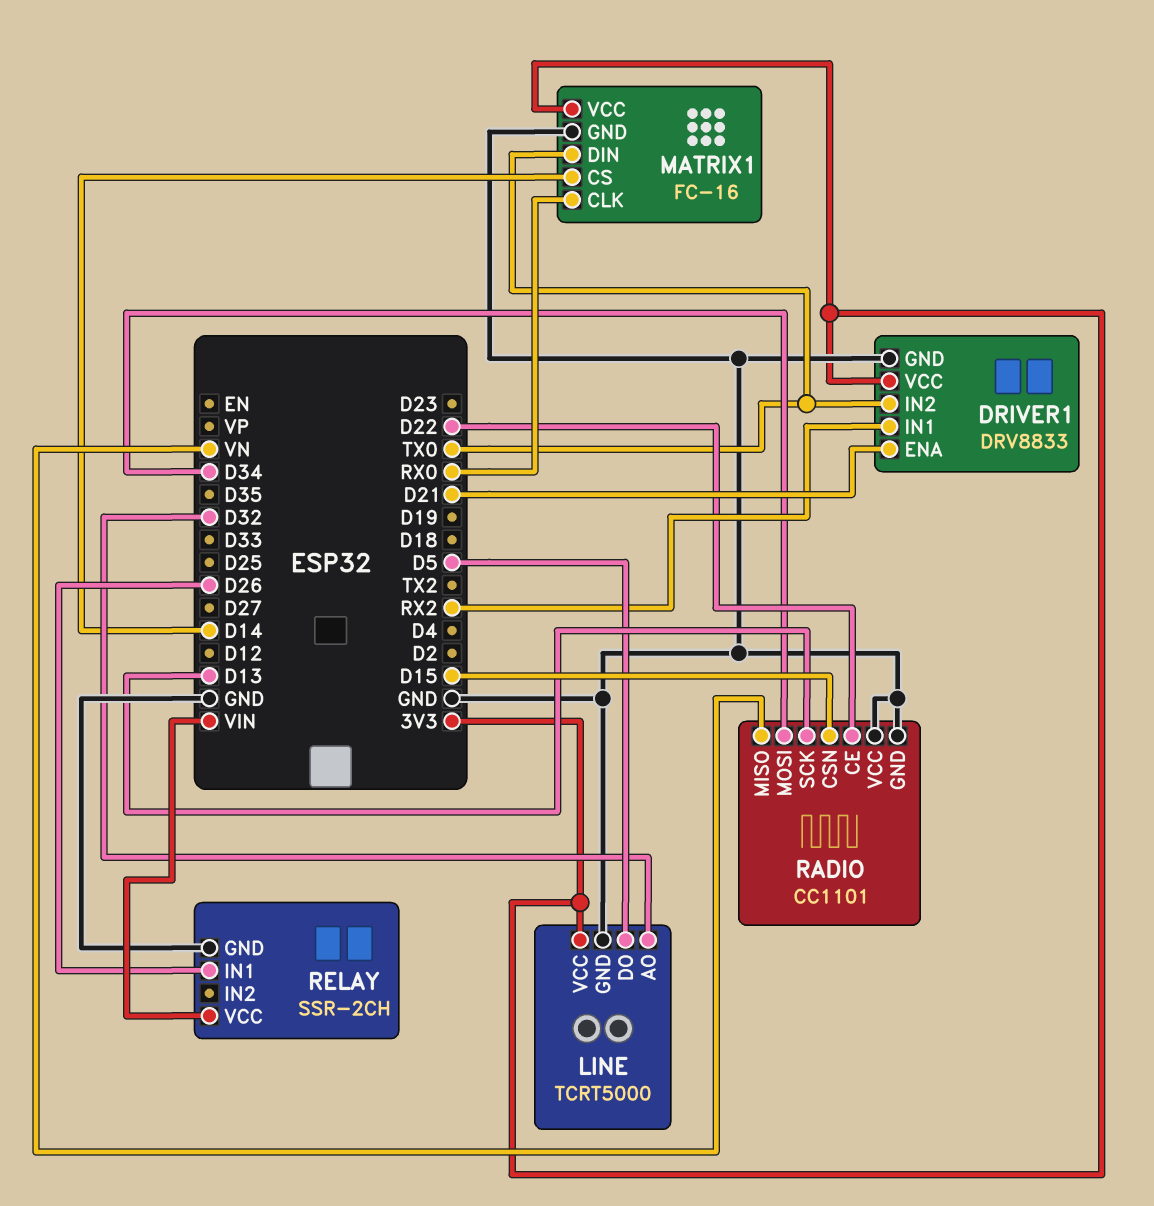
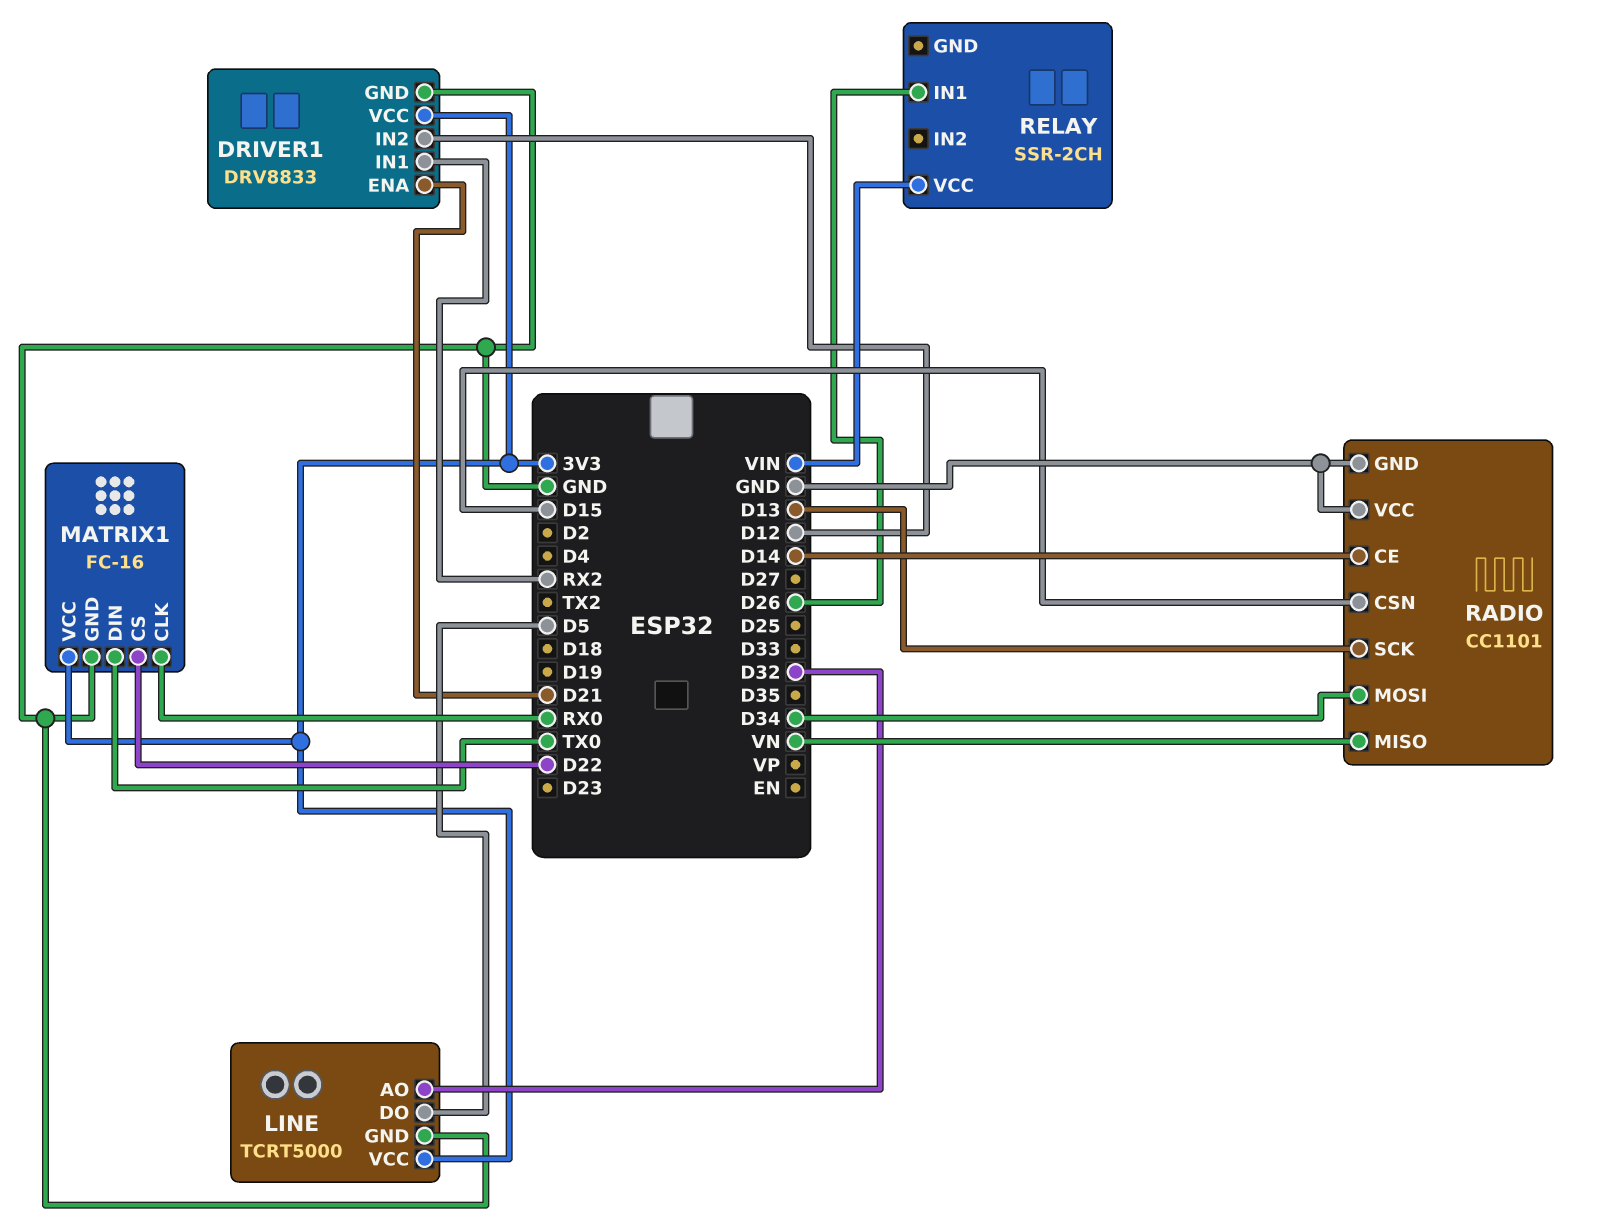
DRIVER1 pin IN2: TX0 -> D12
MATRIX1 pin CS: D14 -> D22
RADIO pin CE: D22 -> D14
RELAY pin GND: GND -> none

